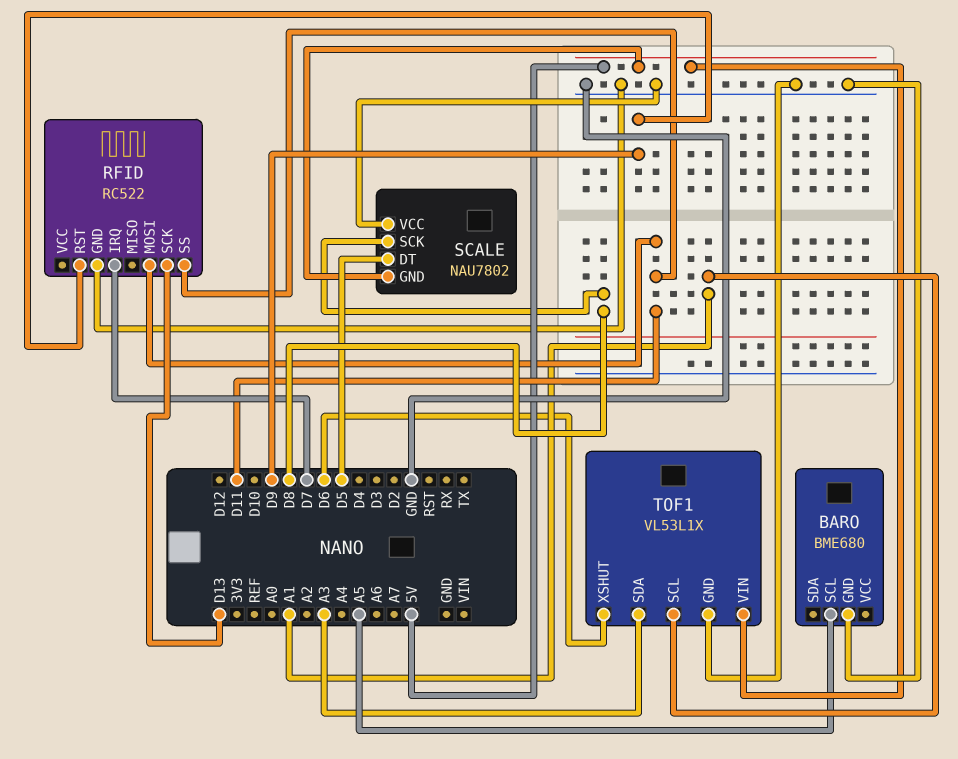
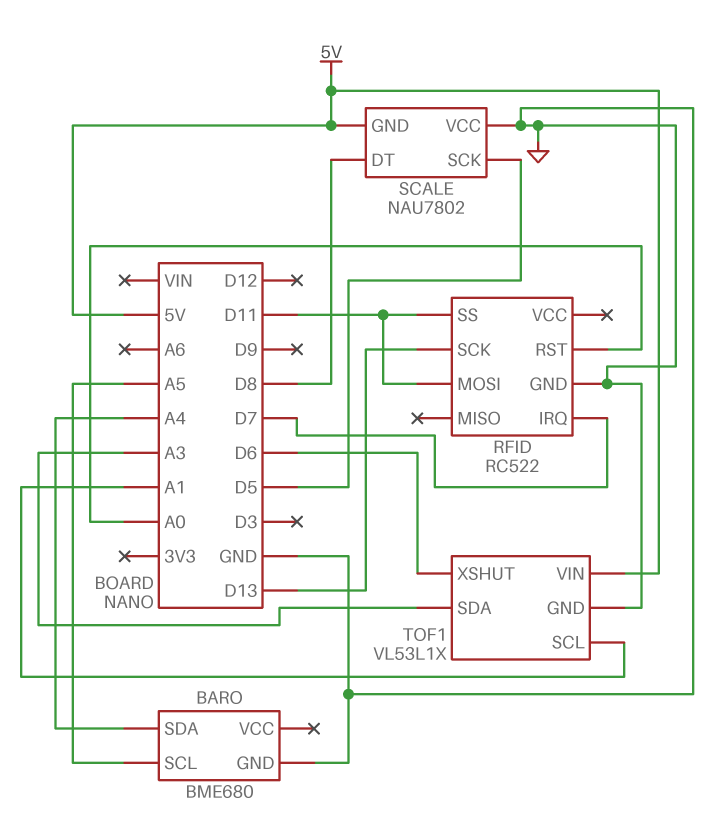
BARO pin SDA: none -> A4
RFID pin RST: D9 -> A0
SCALE pin DT: D5 -> D8
SCALE pin SCK: D8 -> D5

